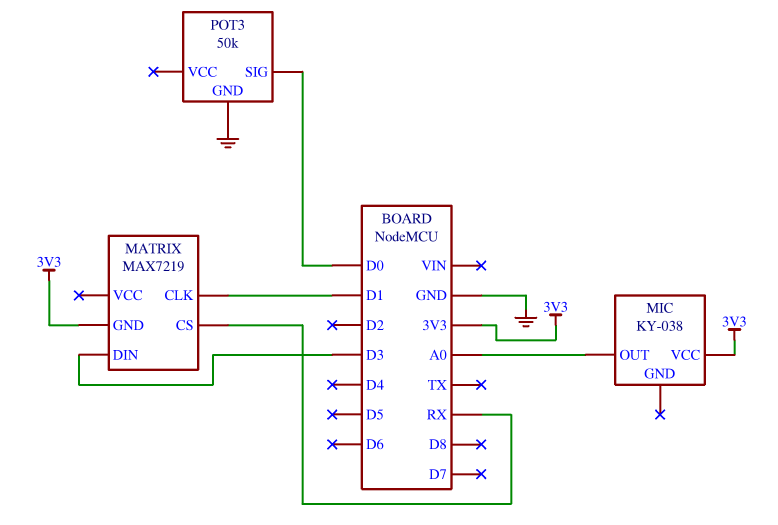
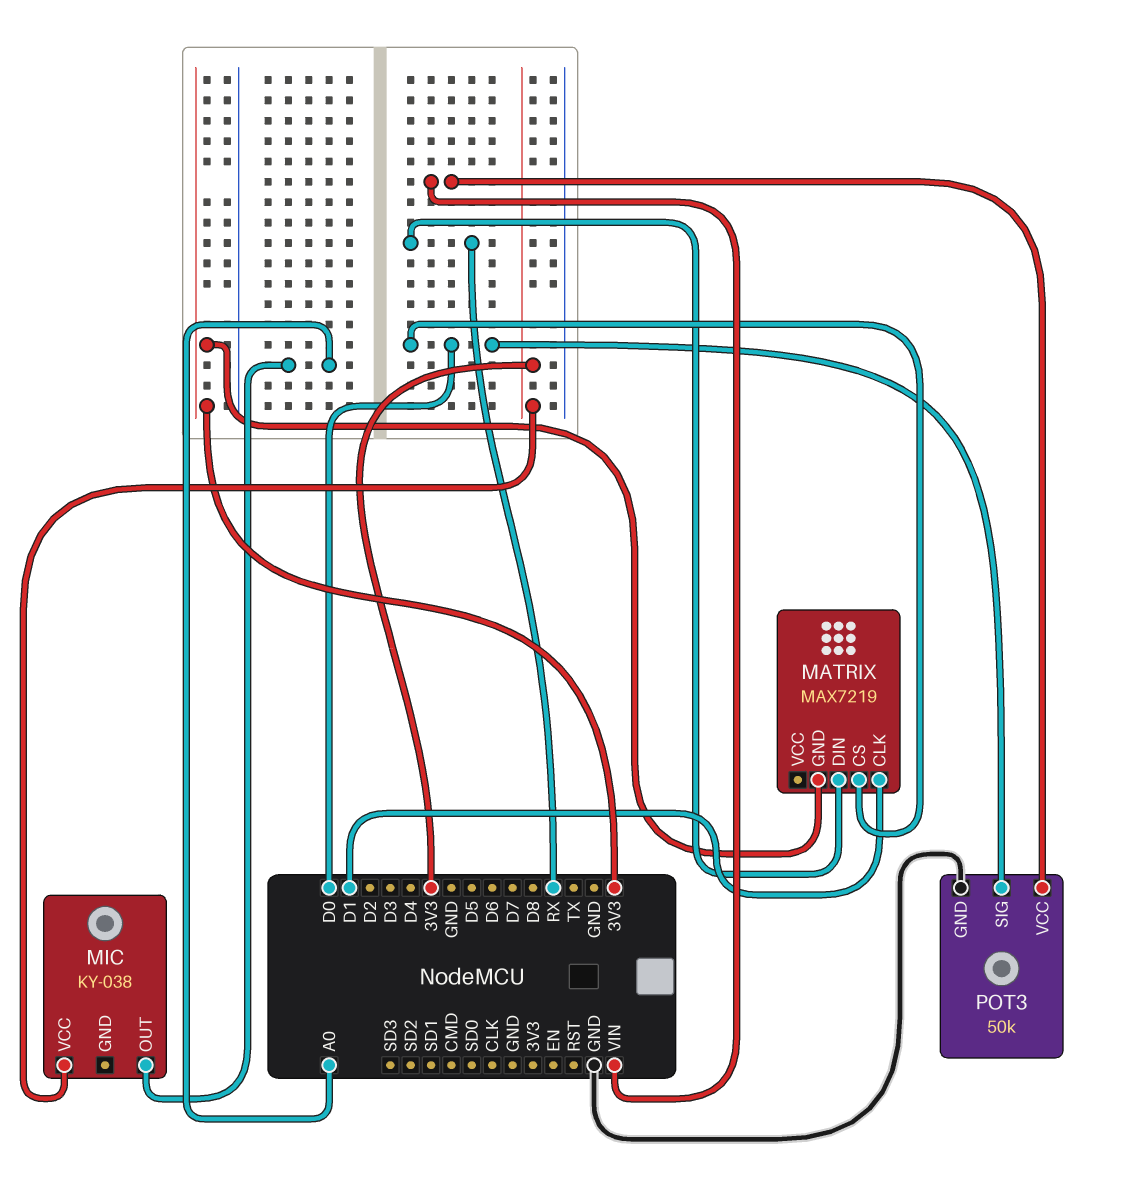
MATRIX pin CS: RX -> D0
MATRIX pin DIN: D3 -> RX
POT3 pin VCC: none -> VIN

